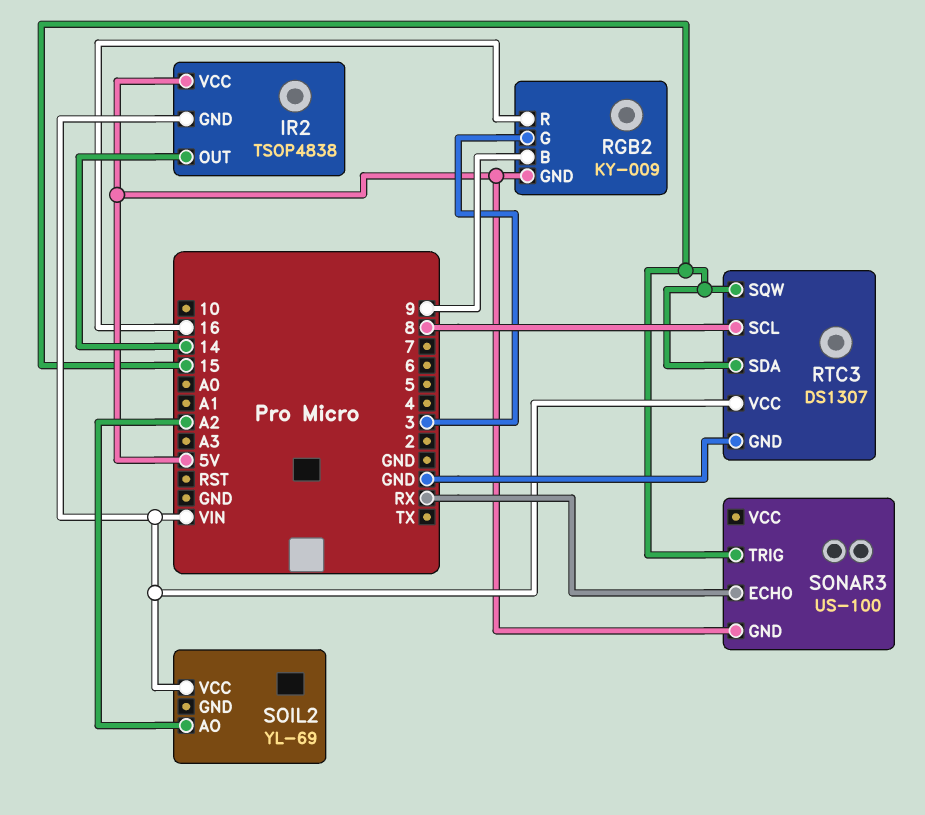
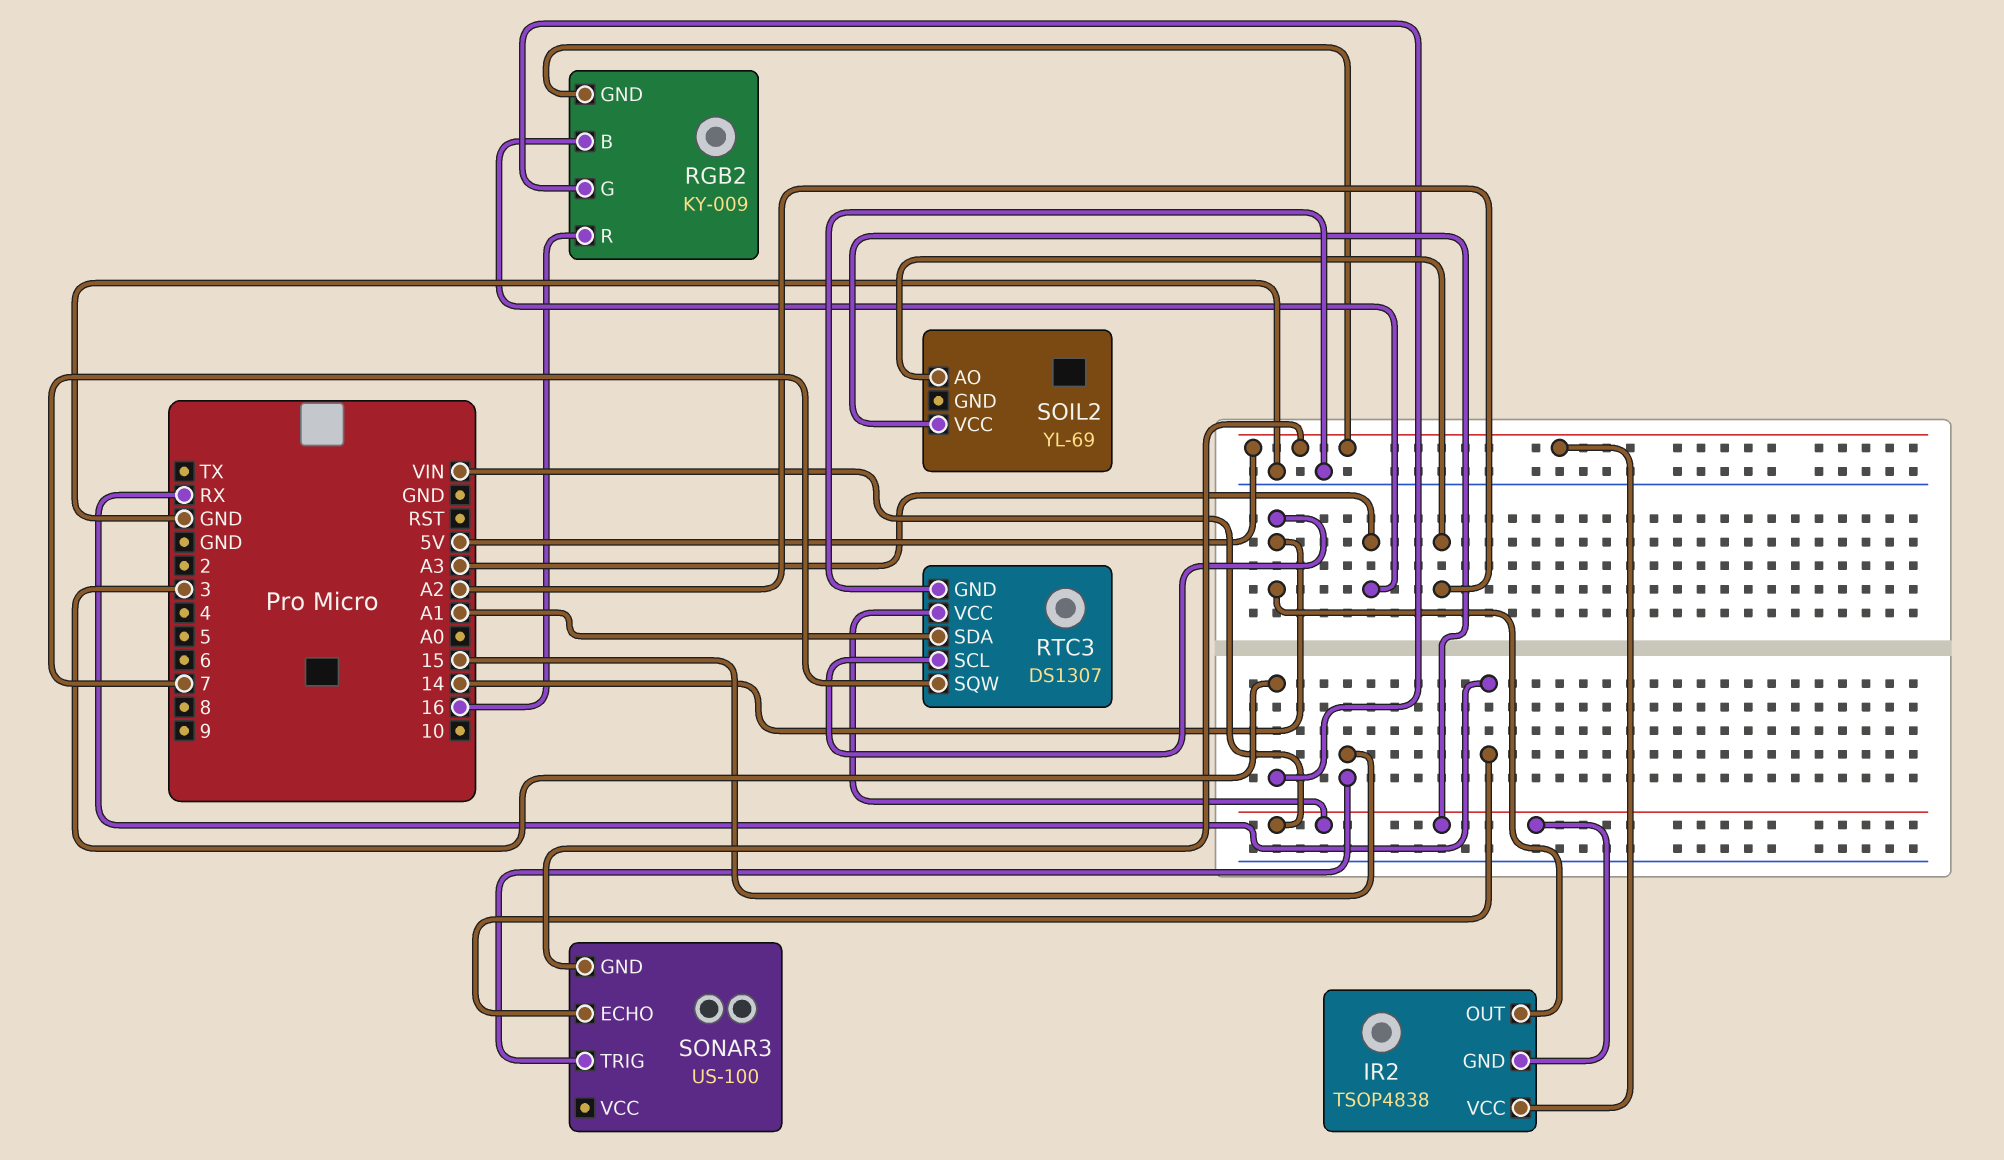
RGB2 pin B: 9 -> A3
RTC3 pin SCL: 8 -> 14
RTC3 pin SDA: 15 -> A1
RTC3 pin SQW: 15 -> 7

